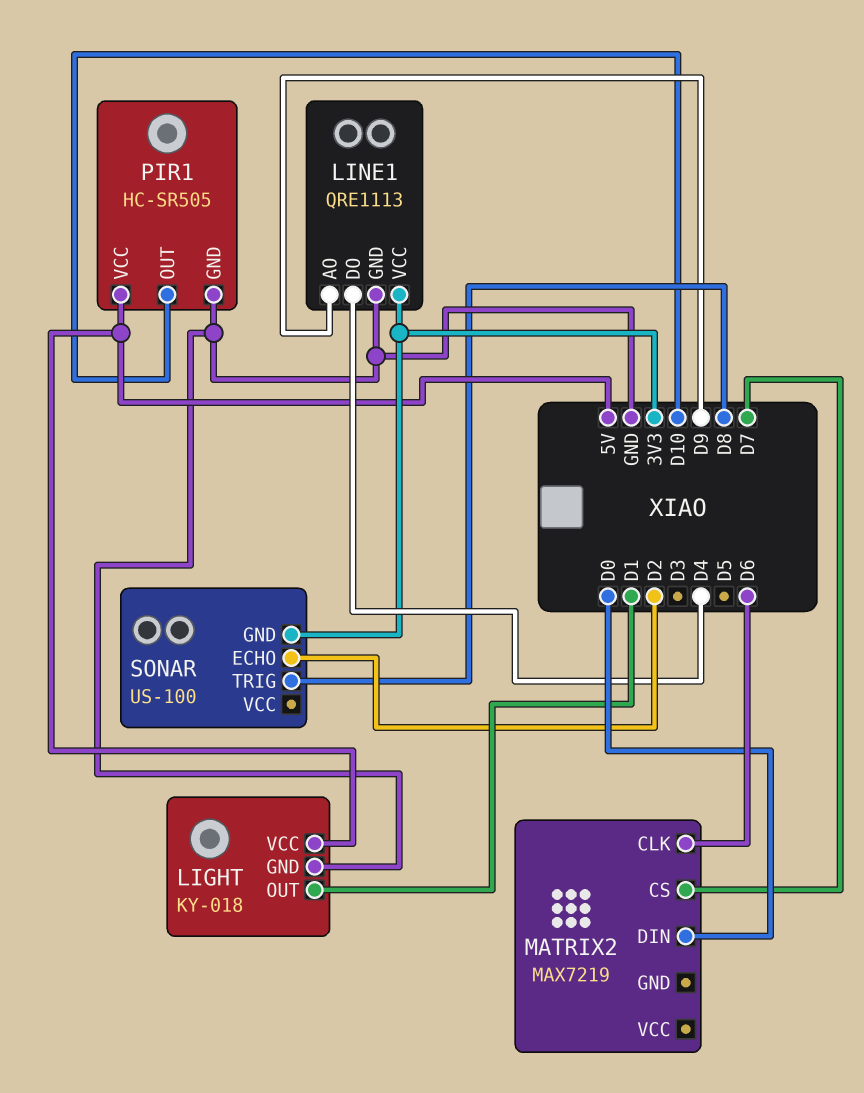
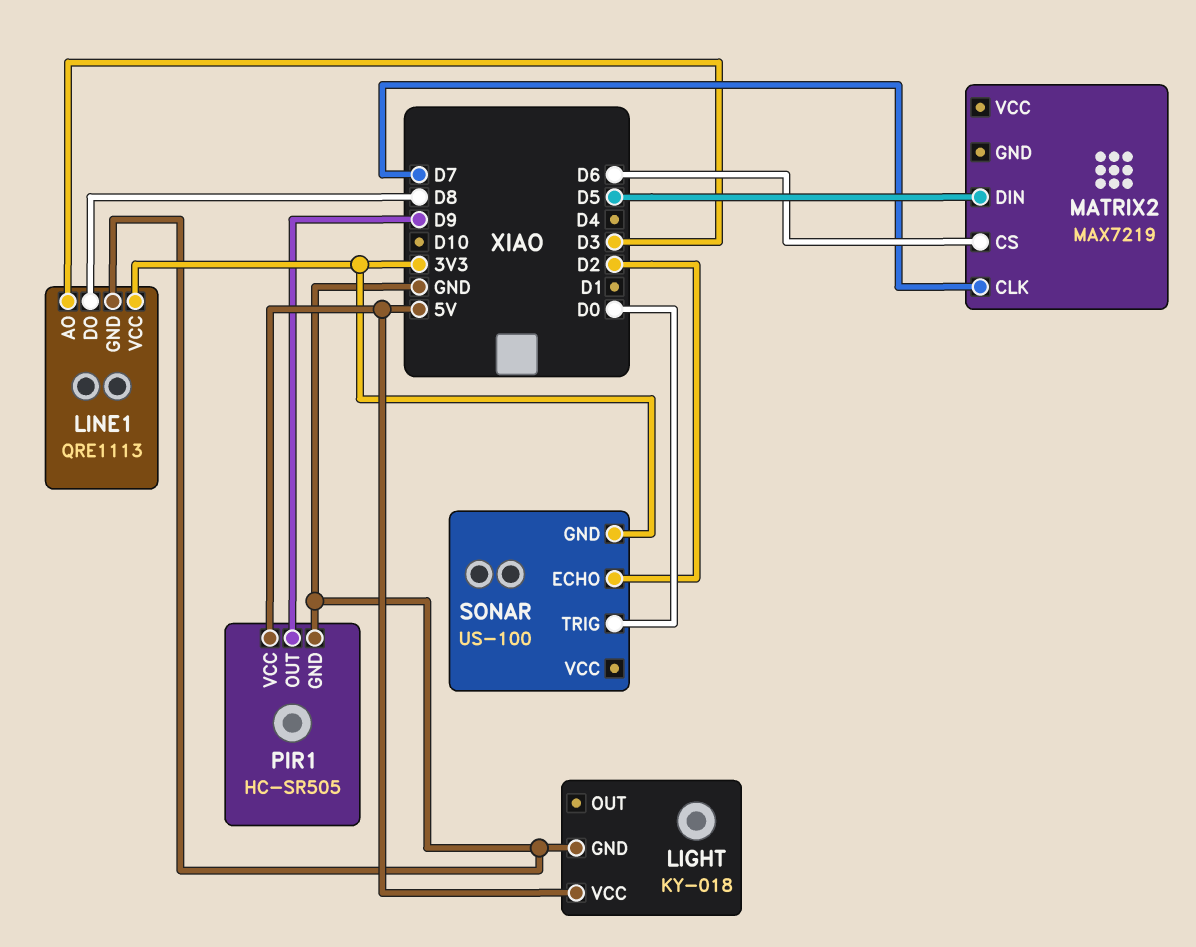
LIGHT pin OUT: D1 -> none
LINE1 pin AO: D9 -> D3
LINE1 pin DO: D4 -> D8
MATRIX2 pin CLK: D6 -> D7
MATRIX2 pin CS: D7 -> D6
MATRIX2 pin DIN: D0 -> D5
PIR1 pin OUT: D10 -> D9
SONAR pin TRIG: D8 -> D0

